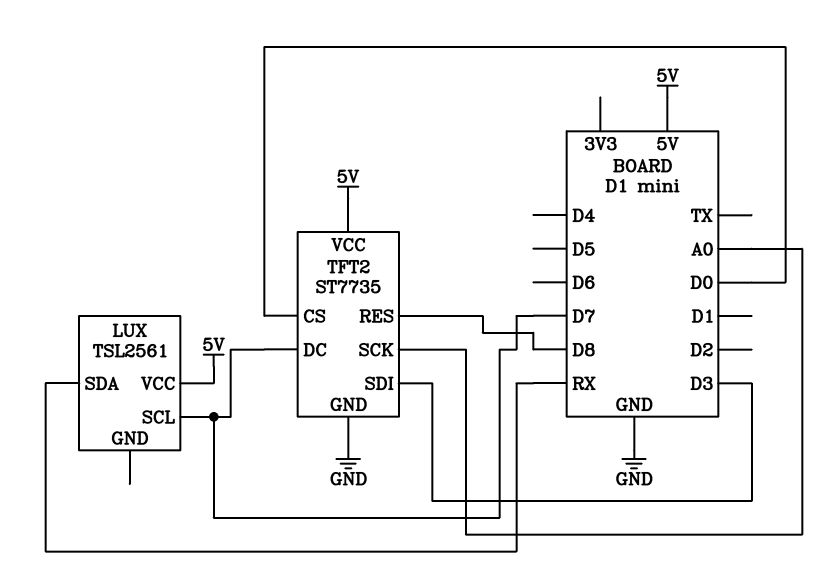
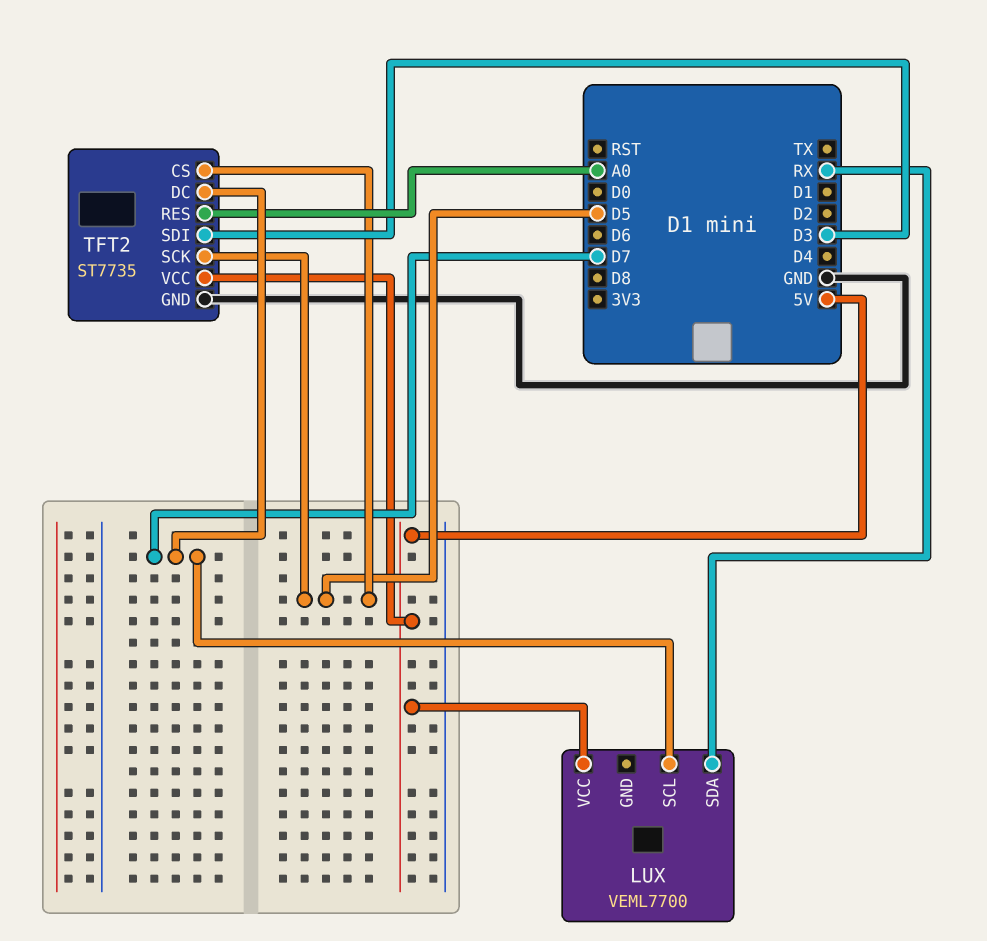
LUX: TSL2561 -> VEML7700
TFT2 pin CS: D0 -> D5
TFT2 pin RES: D8 -> A0
TFT2 pin SCK: A0 -> D5

